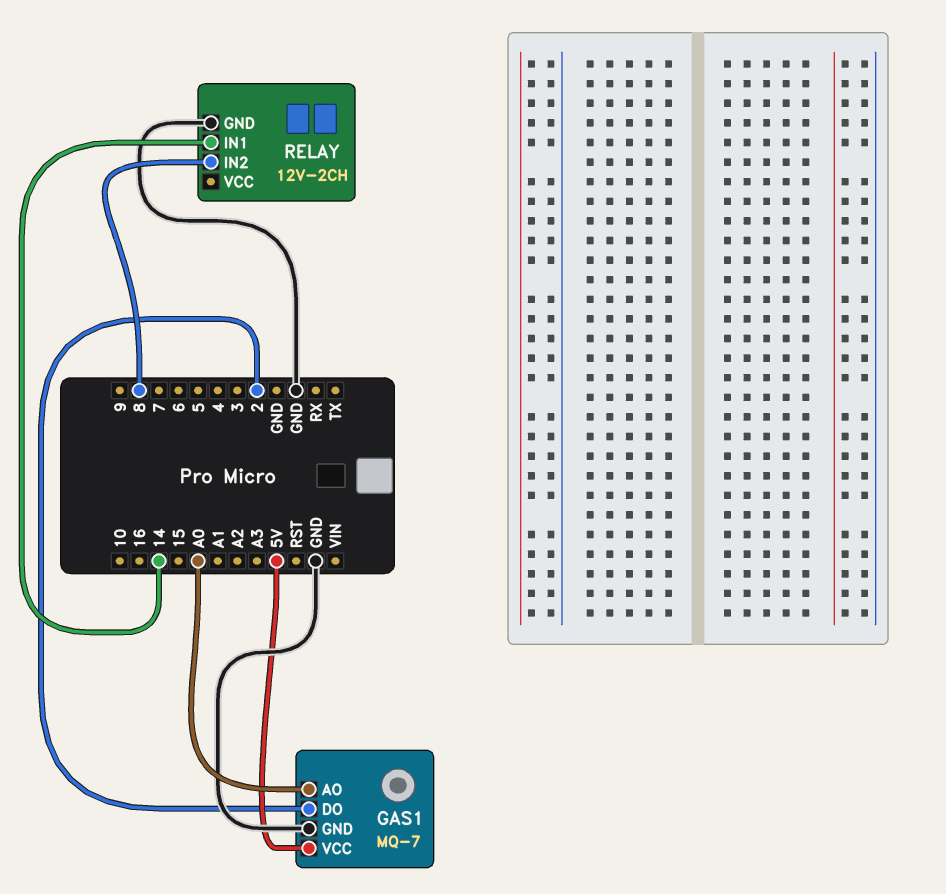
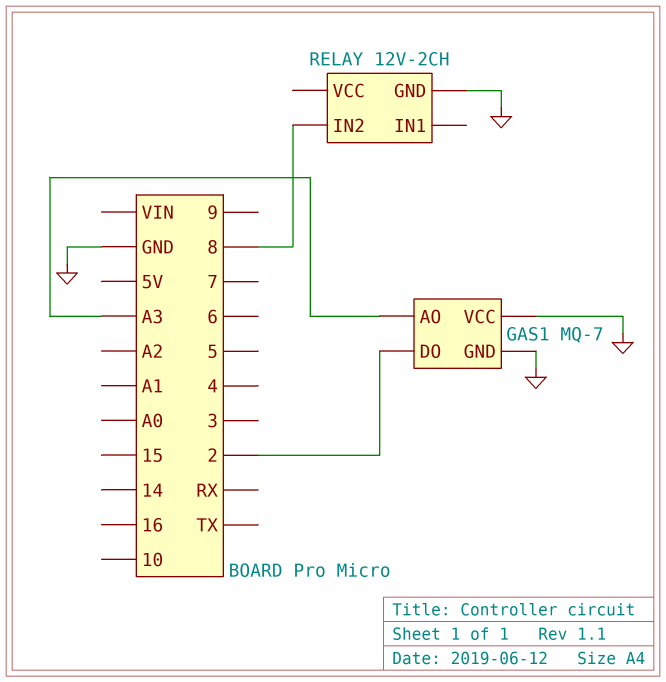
GAS1 pin AO: A0 -> A3
GAS1 pin VCC: 5V -> GND
RELAY pin IN1: 14 -> none

